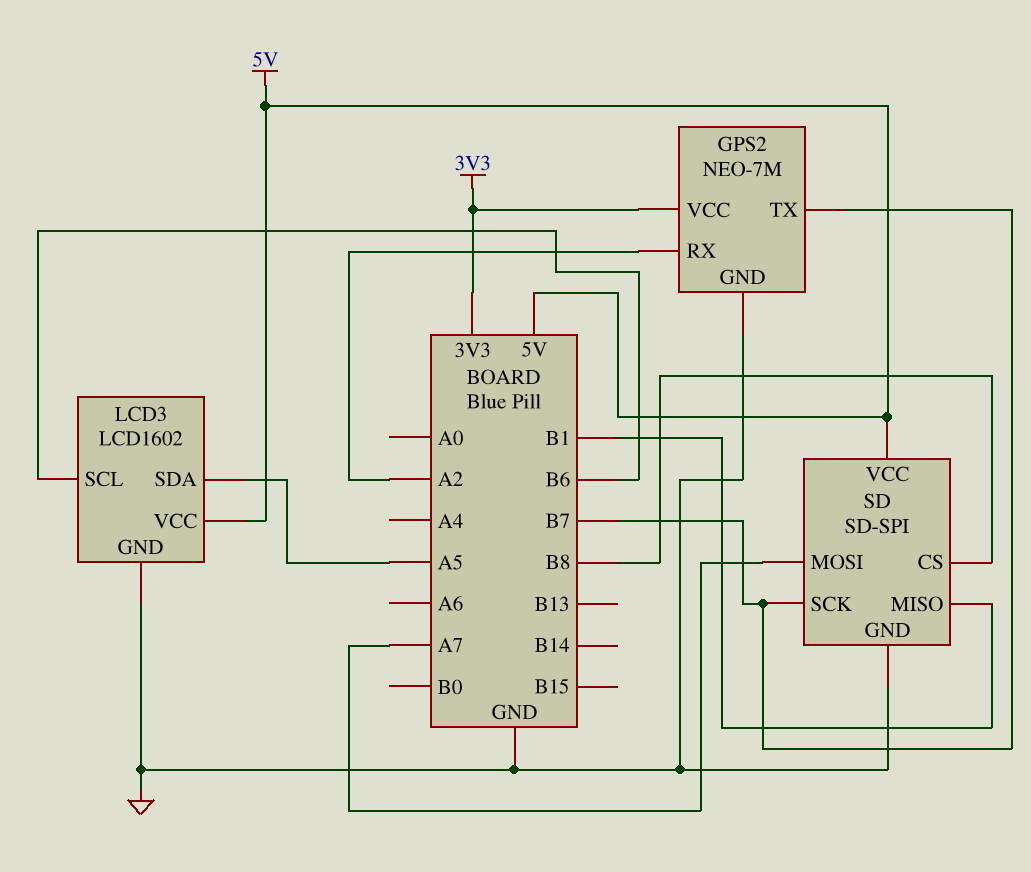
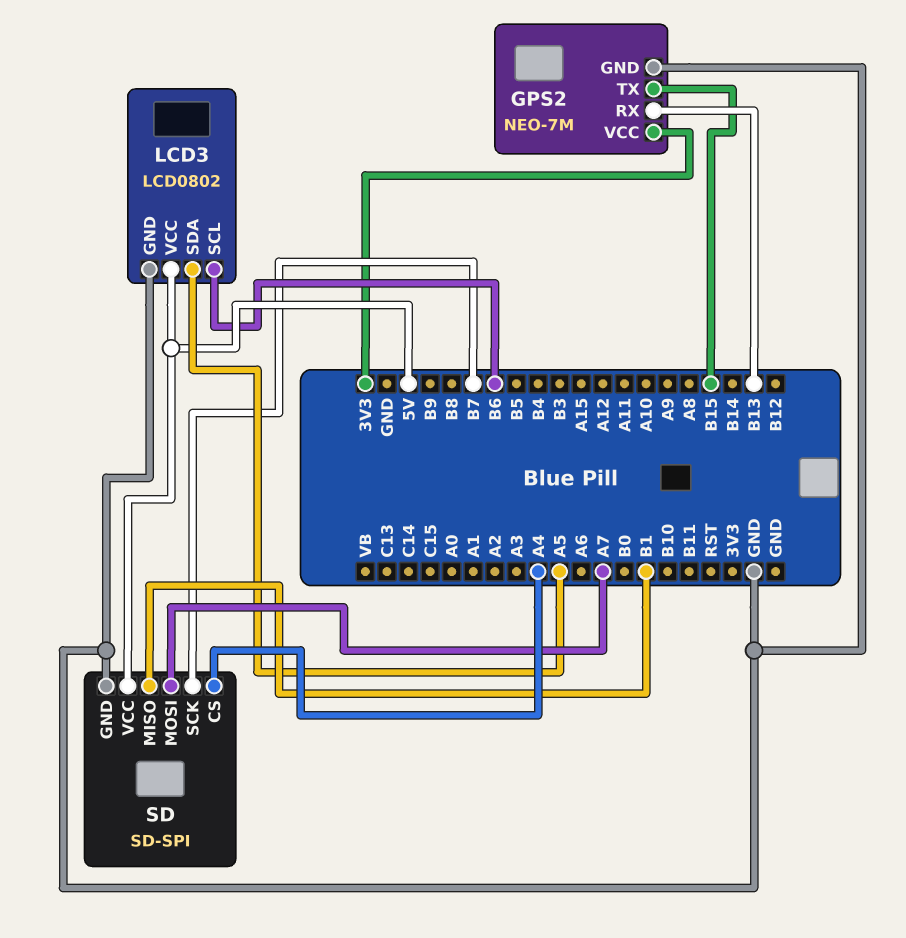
GPS2 pin RX: A2 -> B13
GPS2 pin TX: B7 -> B15
LCD3: LCD1602 -> LCD0802
SD pin CS: B8 -> A4

